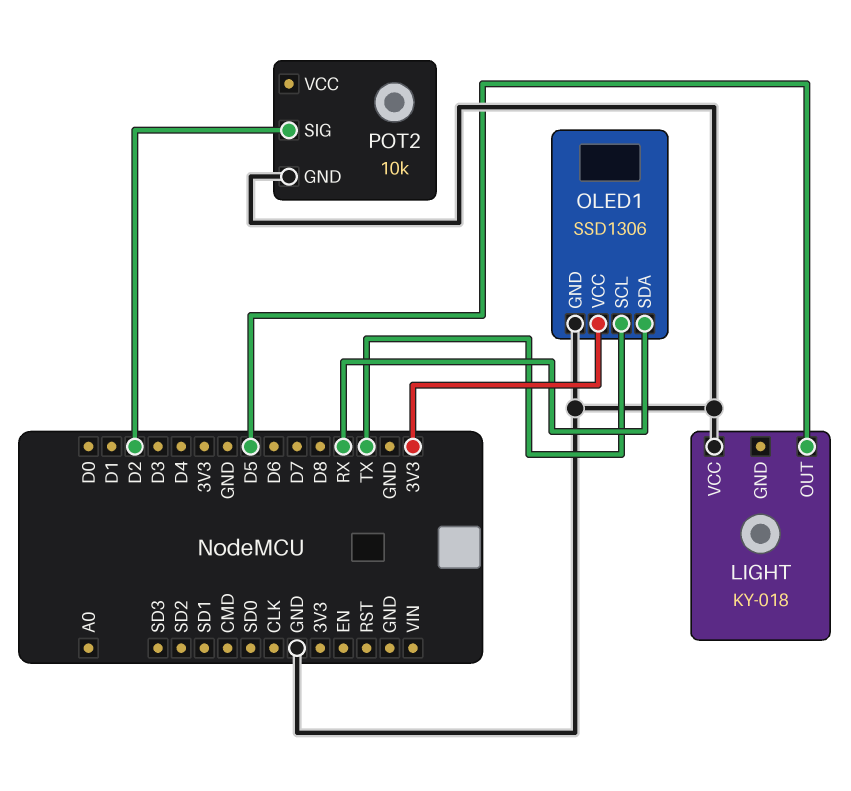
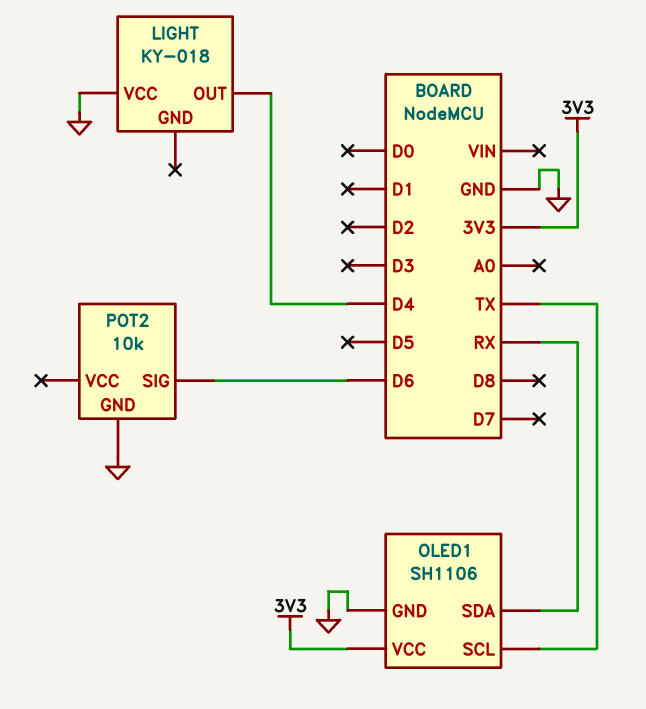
LIGHT pin OUT: D5 -> D4
OLED1: SSD1306 -> SH1106
POT2 pin SIG: D2 -> D6

